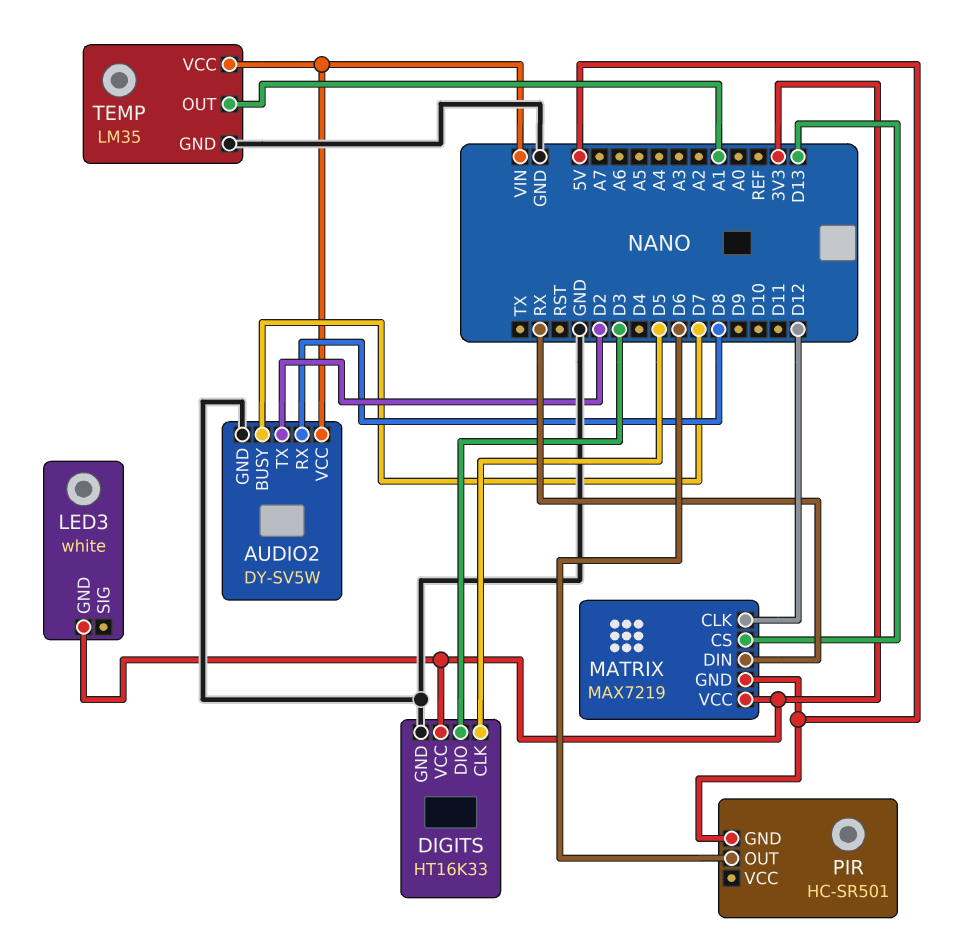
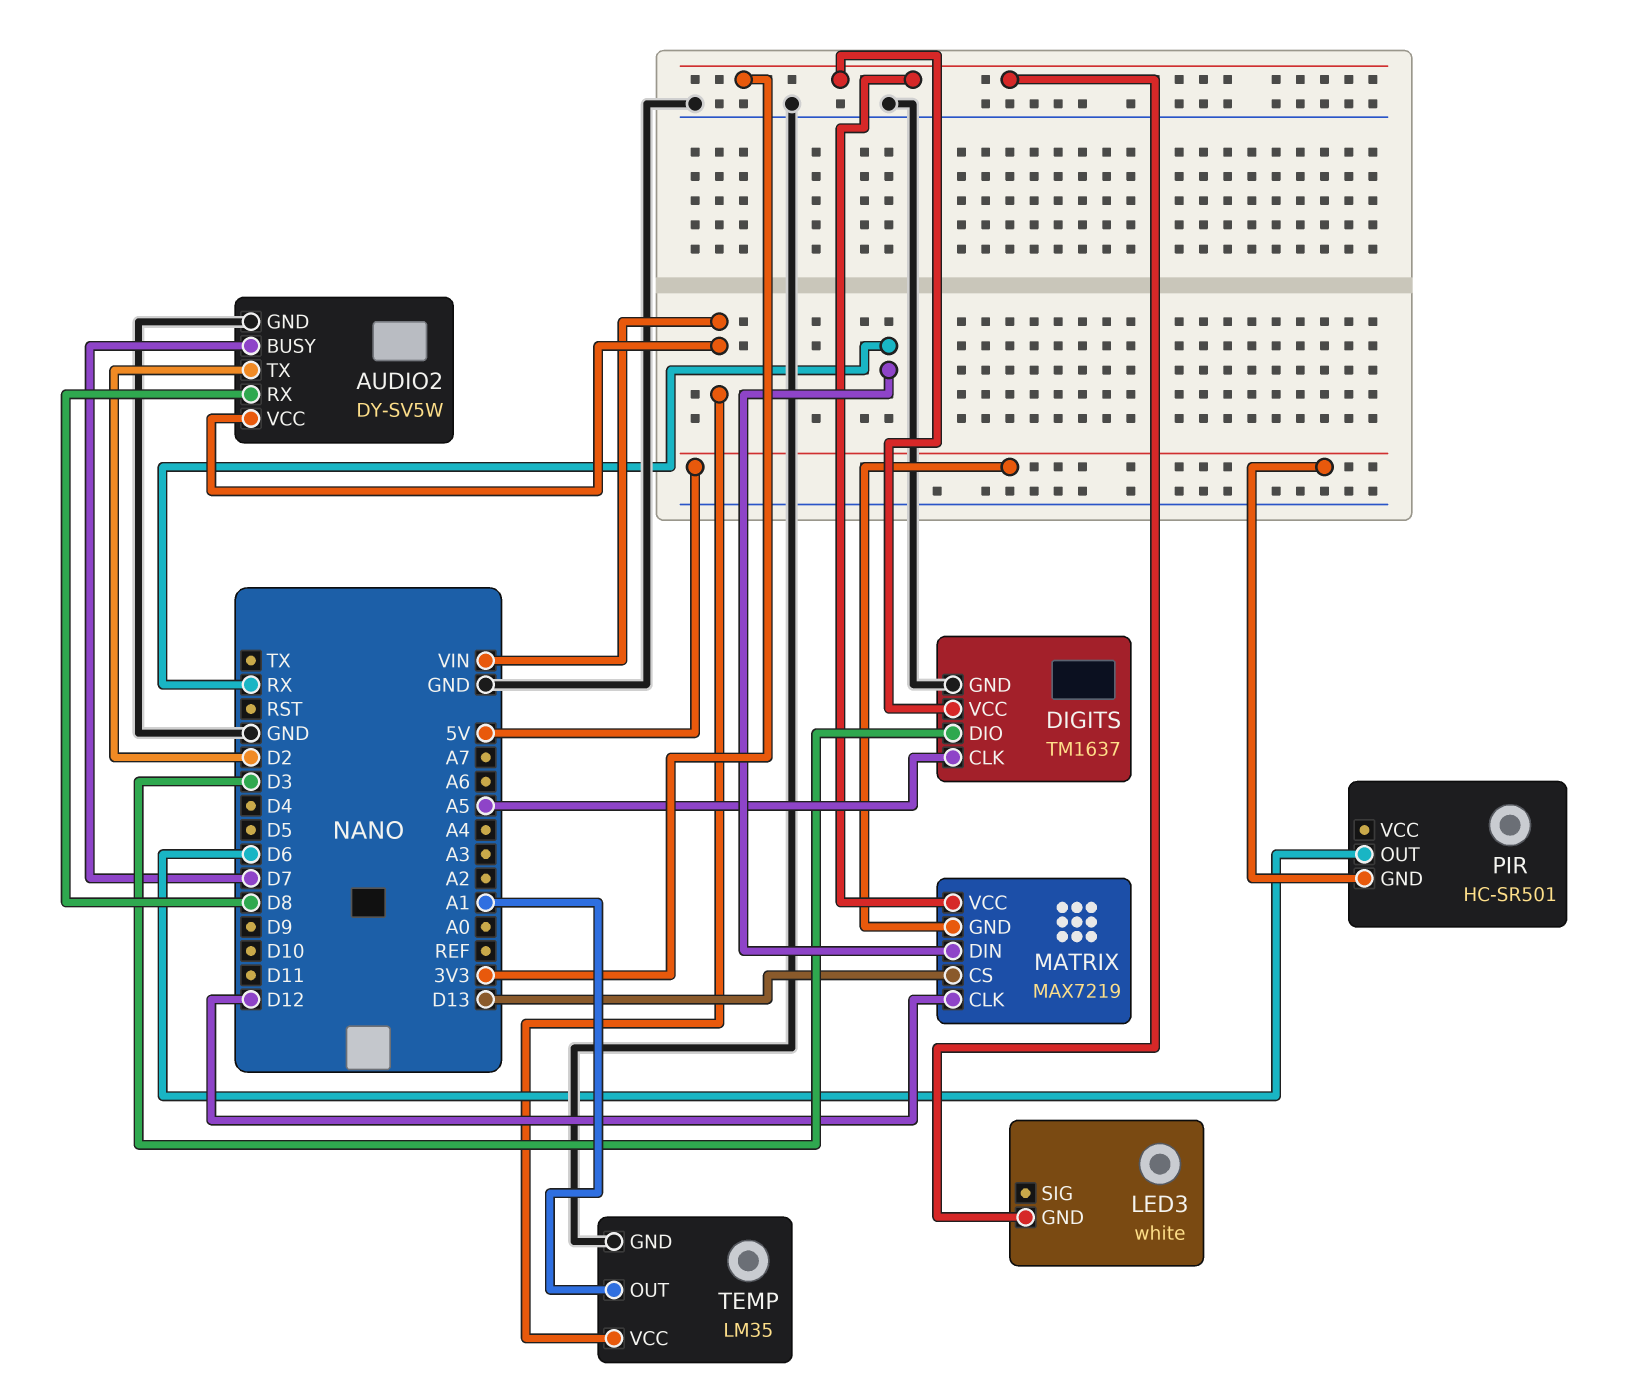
DIGITS: HT16K33 -> TM1637
DIGITS pin CLK: D5 -> A5

